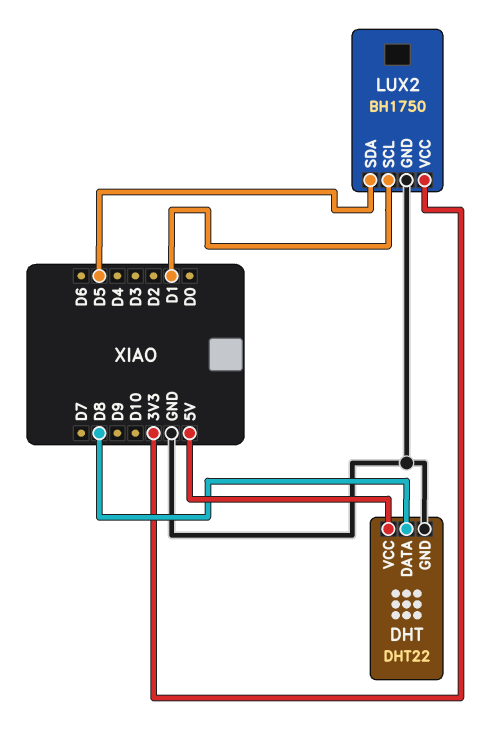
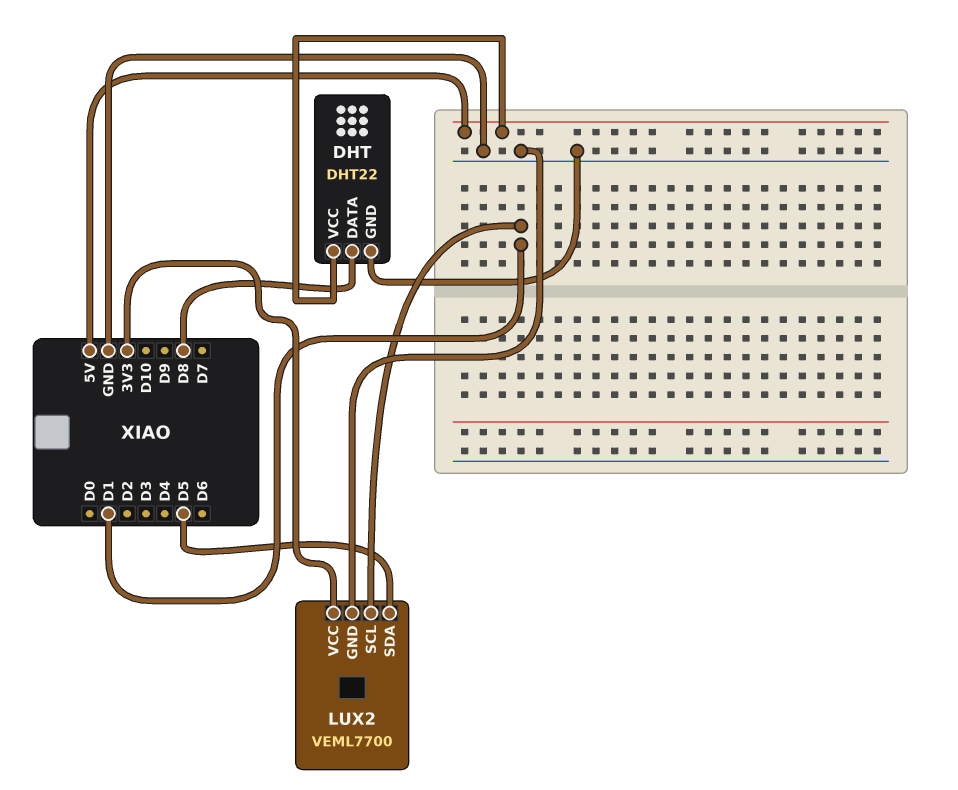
LUX2: BH1750 -> VEML7700

